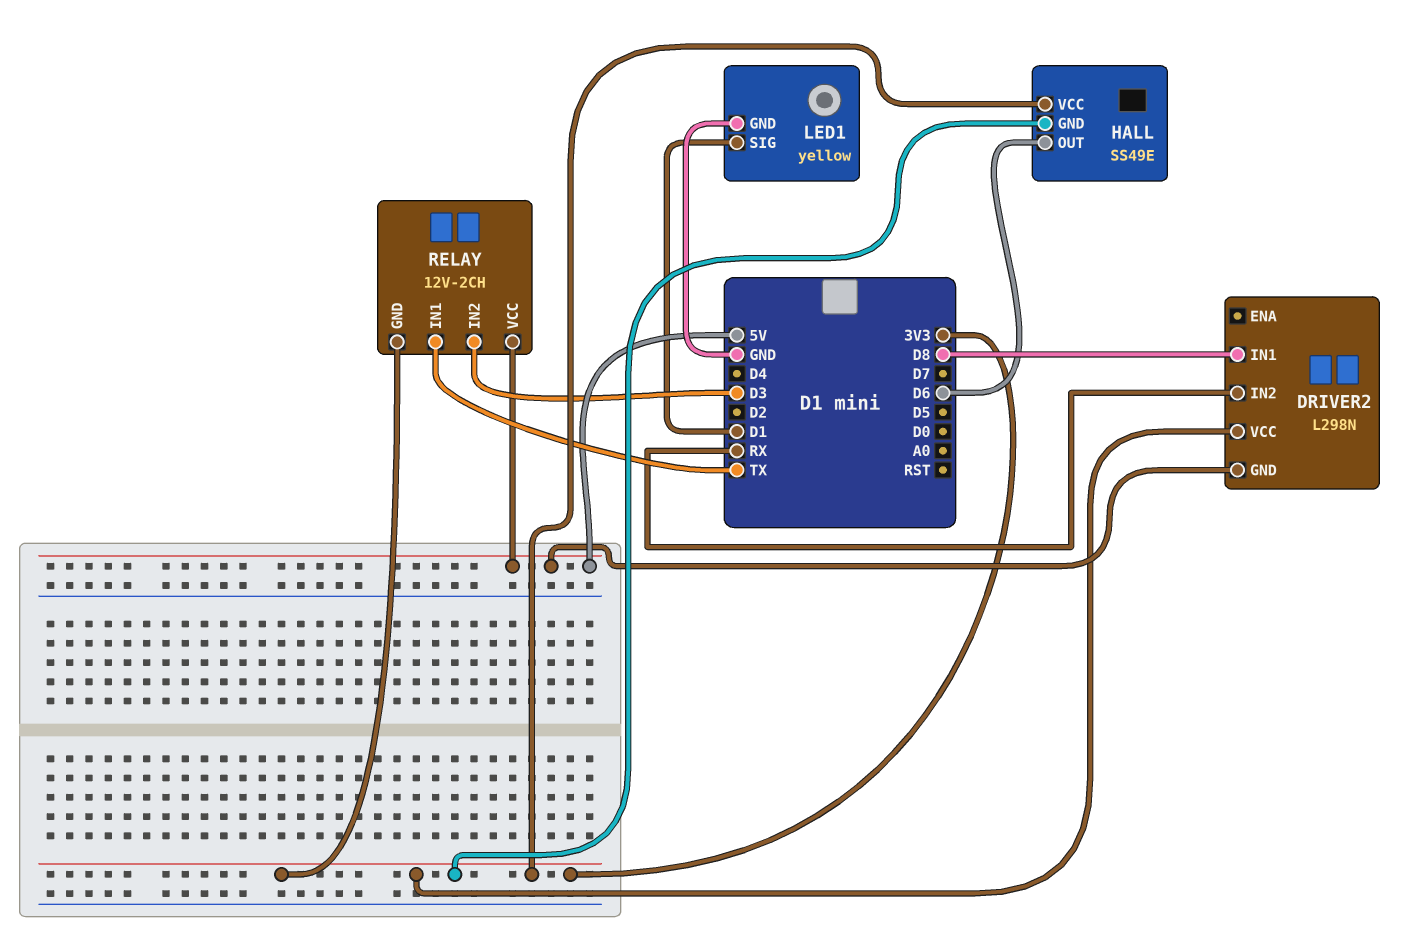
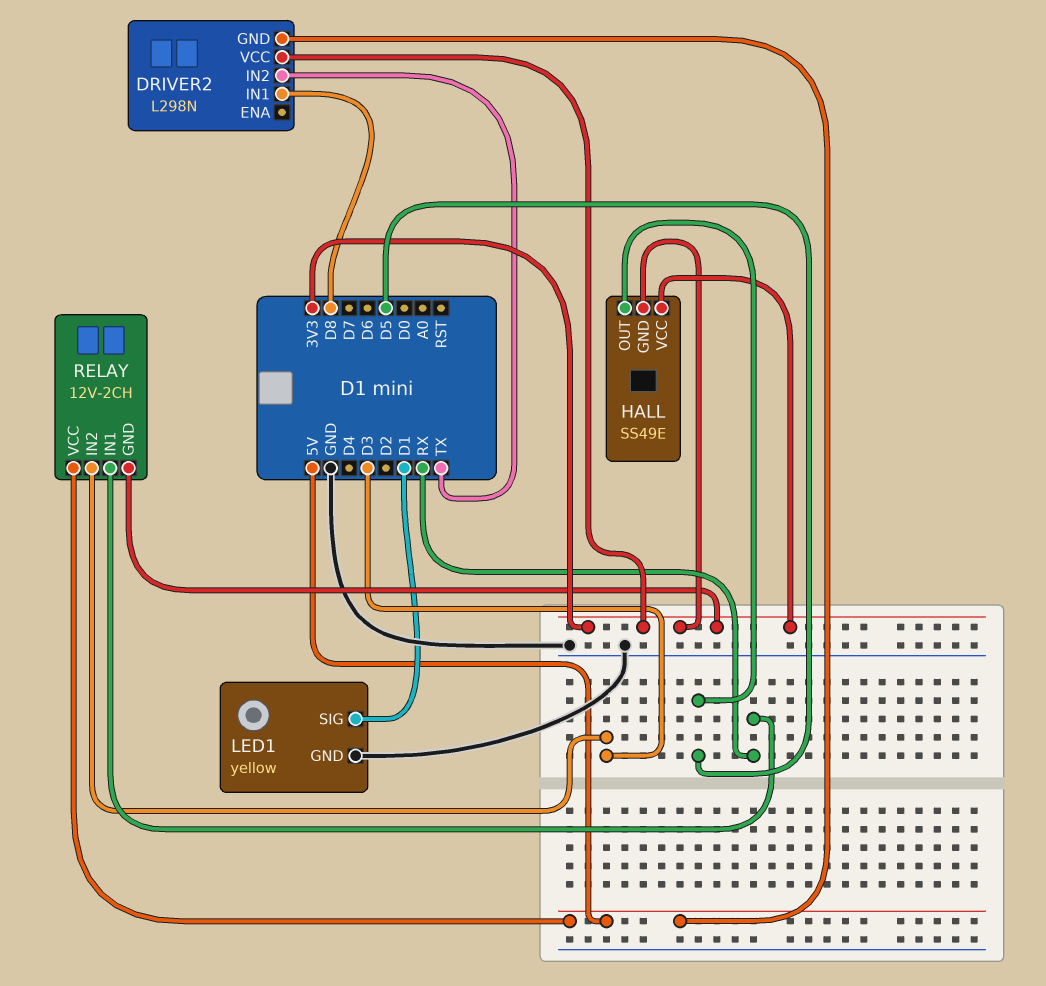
DRIVER2 pin IN2: RX -> TX
HALL pin OUT: D6 -> D5
RELAY pin IN1: TX -> RX

